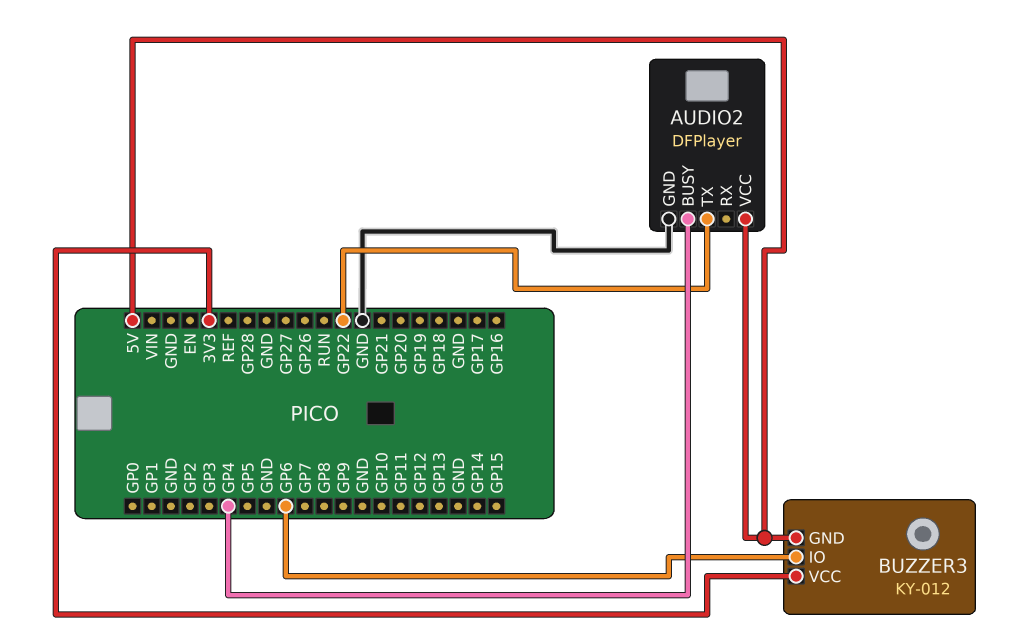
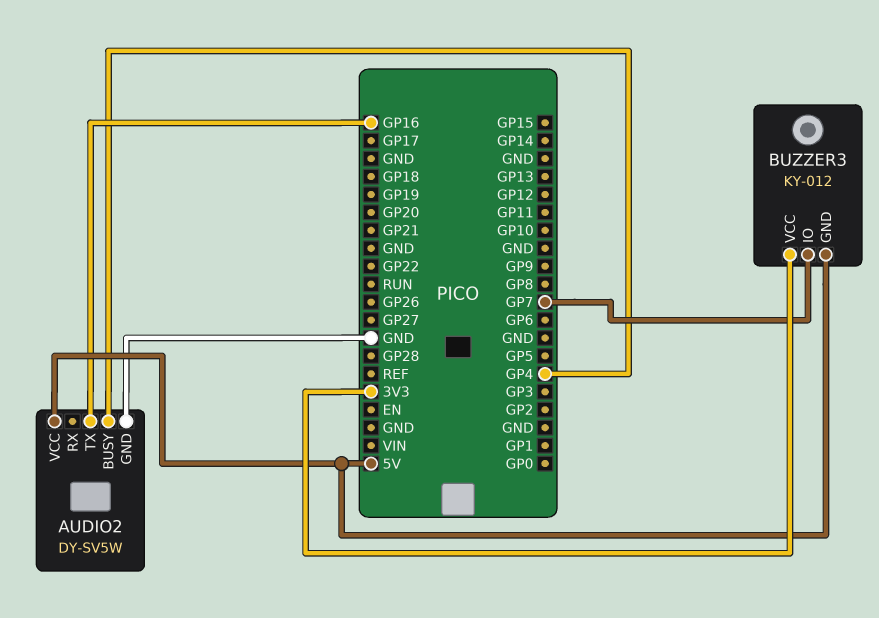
AUDIO2: DFPlayer -> DY-SV5W
AUDIO2 pin TX: GP22 -> GP16
BUZZER3 pin IO: GP6 -> GP7

